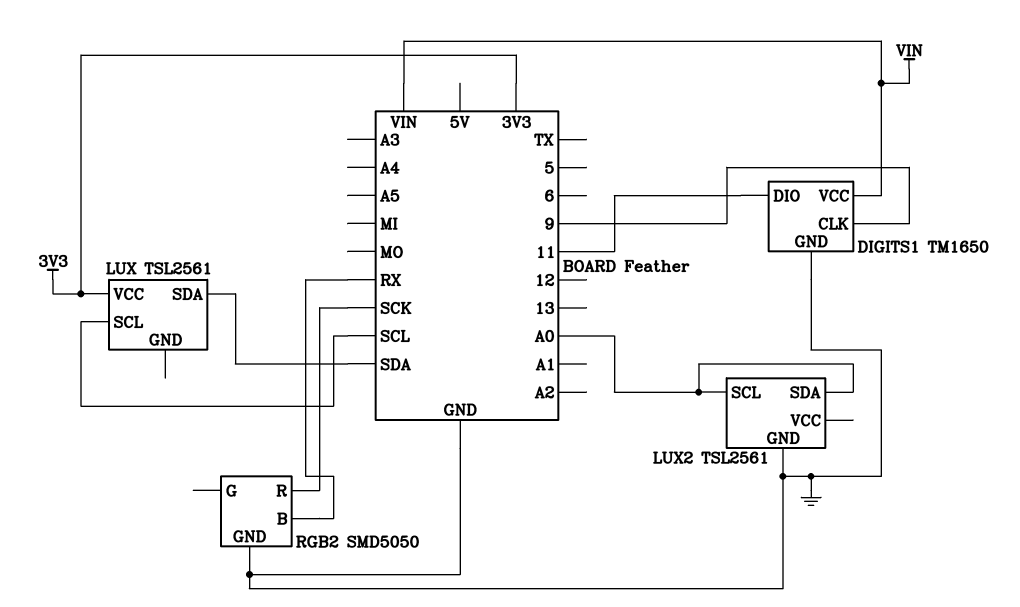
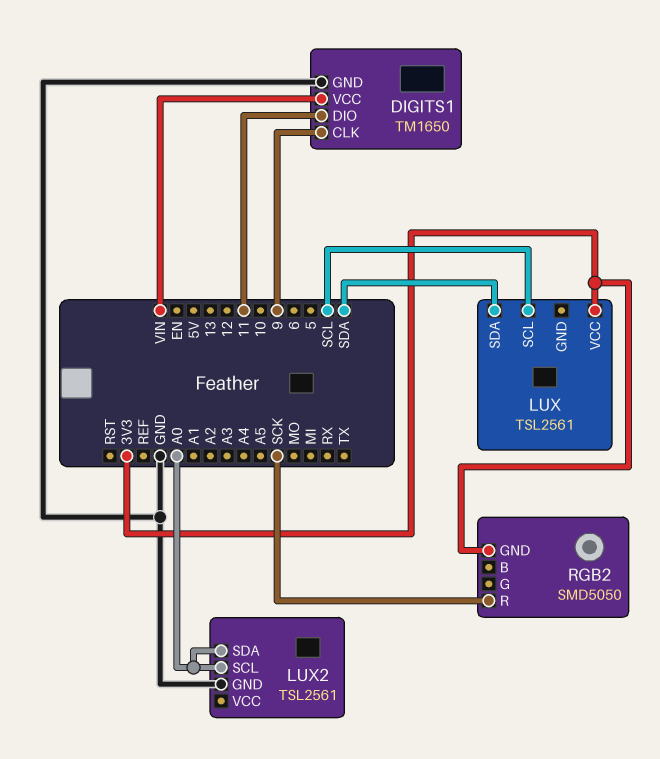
RGB2 pin B: RX -> none
RGB2 pin GND: GND -> 3V3

